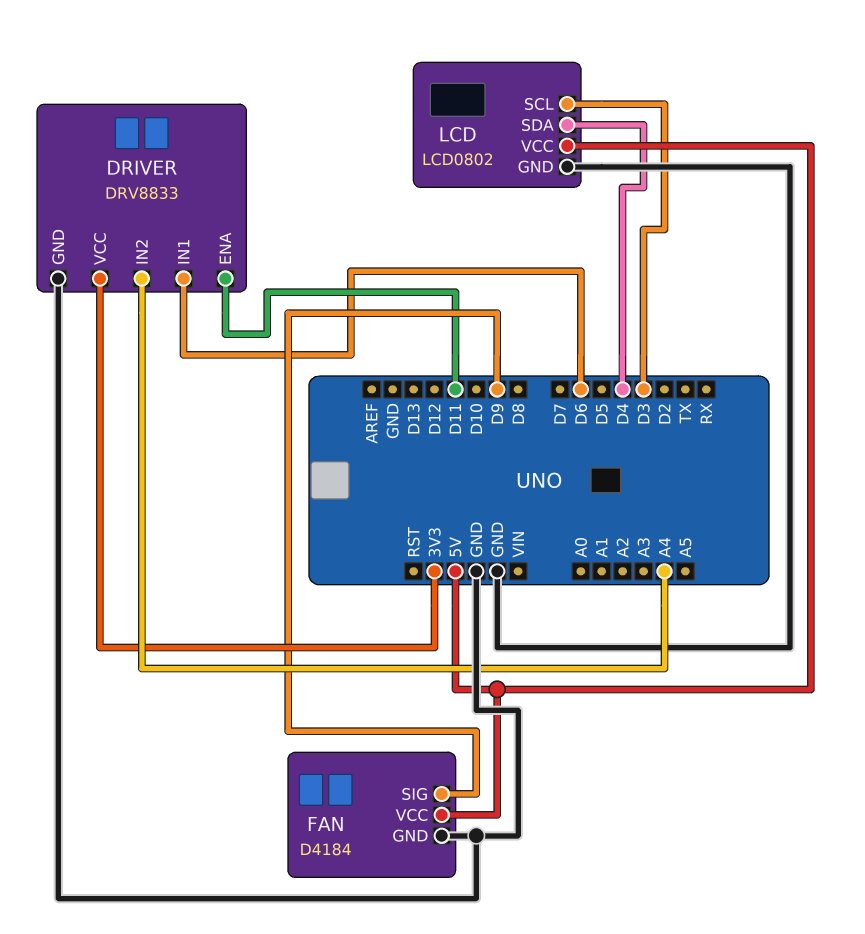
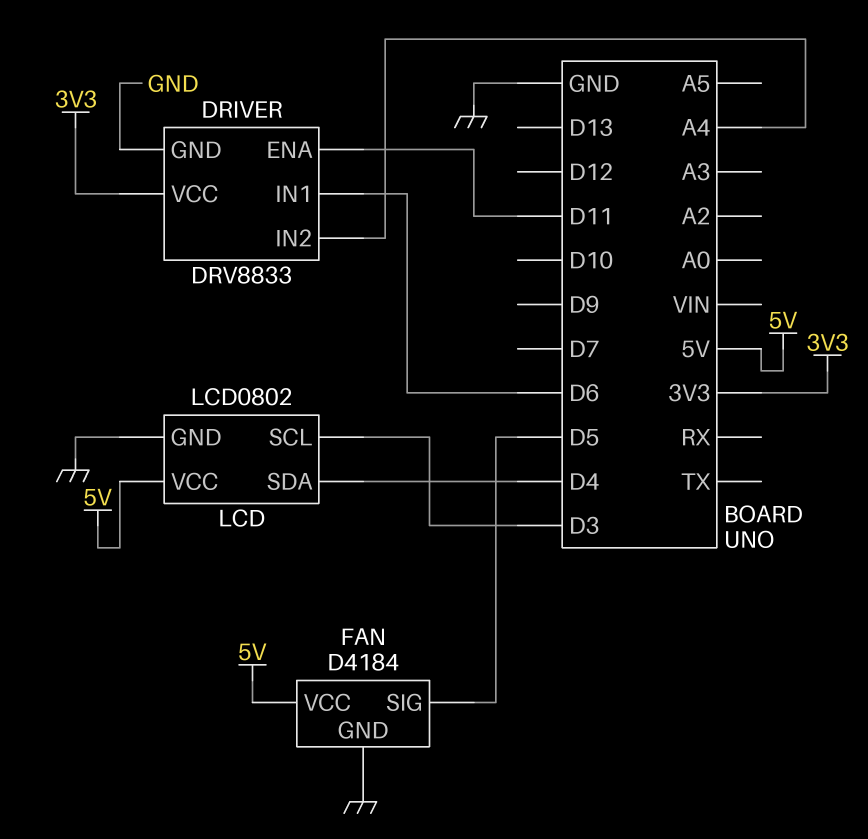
FAN pin SIG: D9 -> D5

